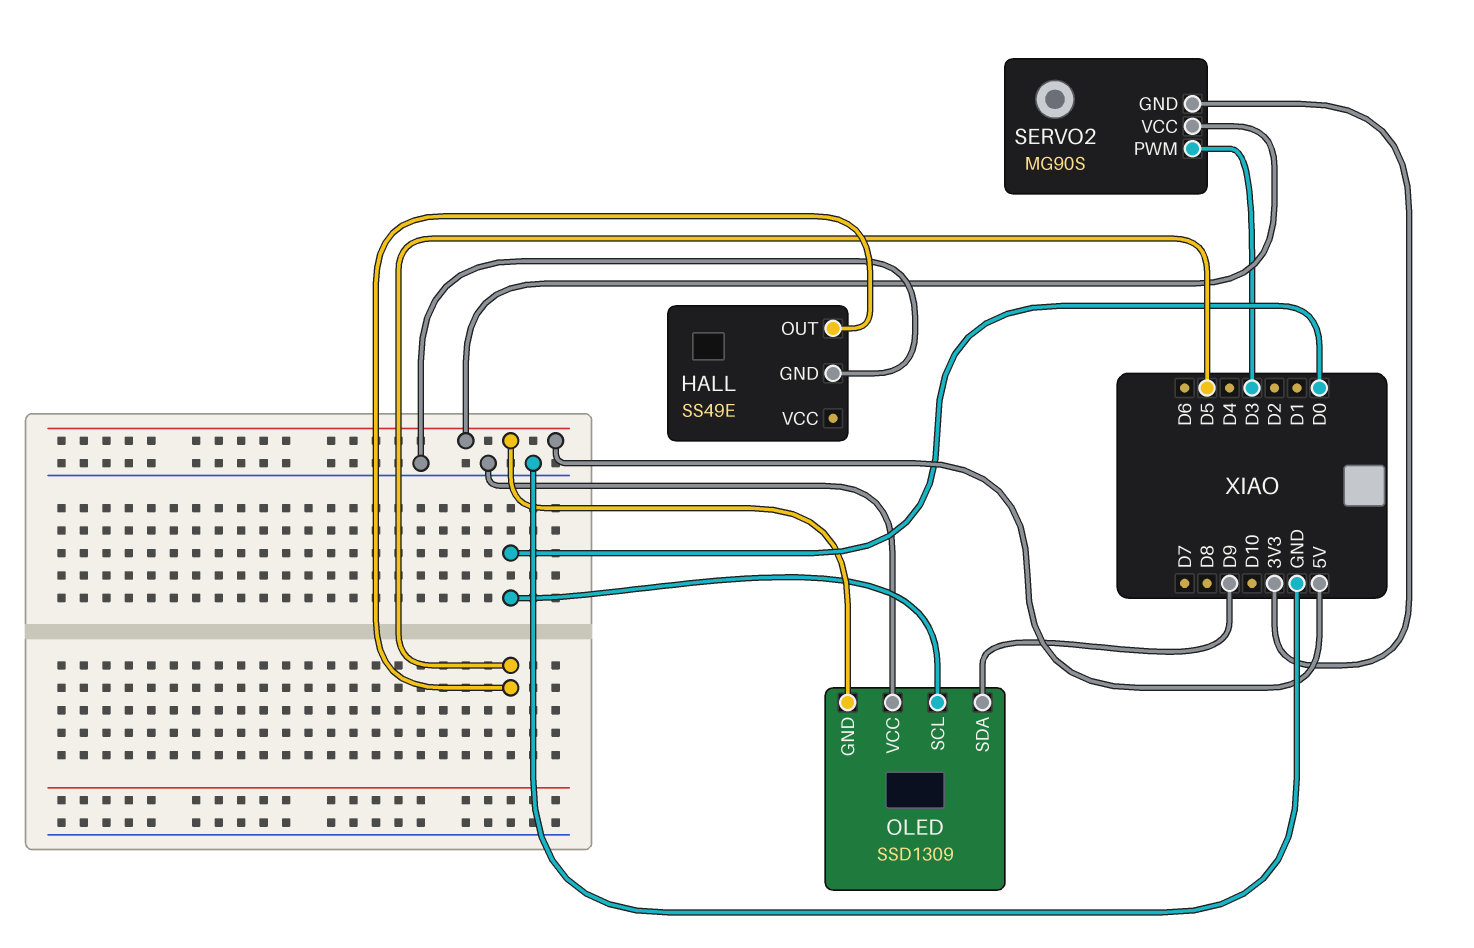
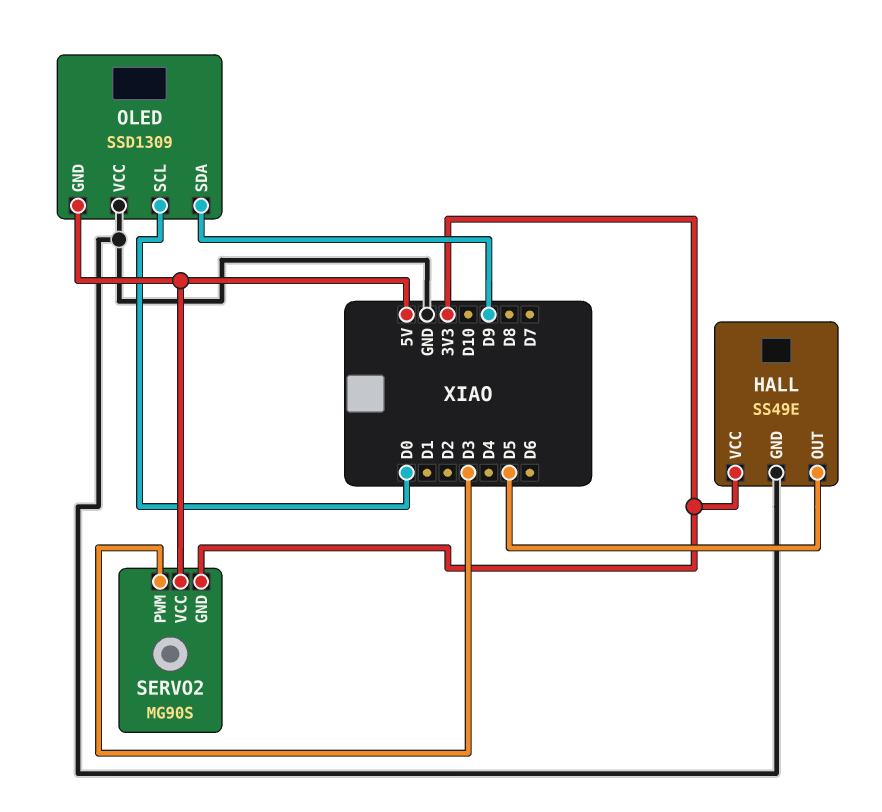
HALL pin VCC: none -> 3V3

